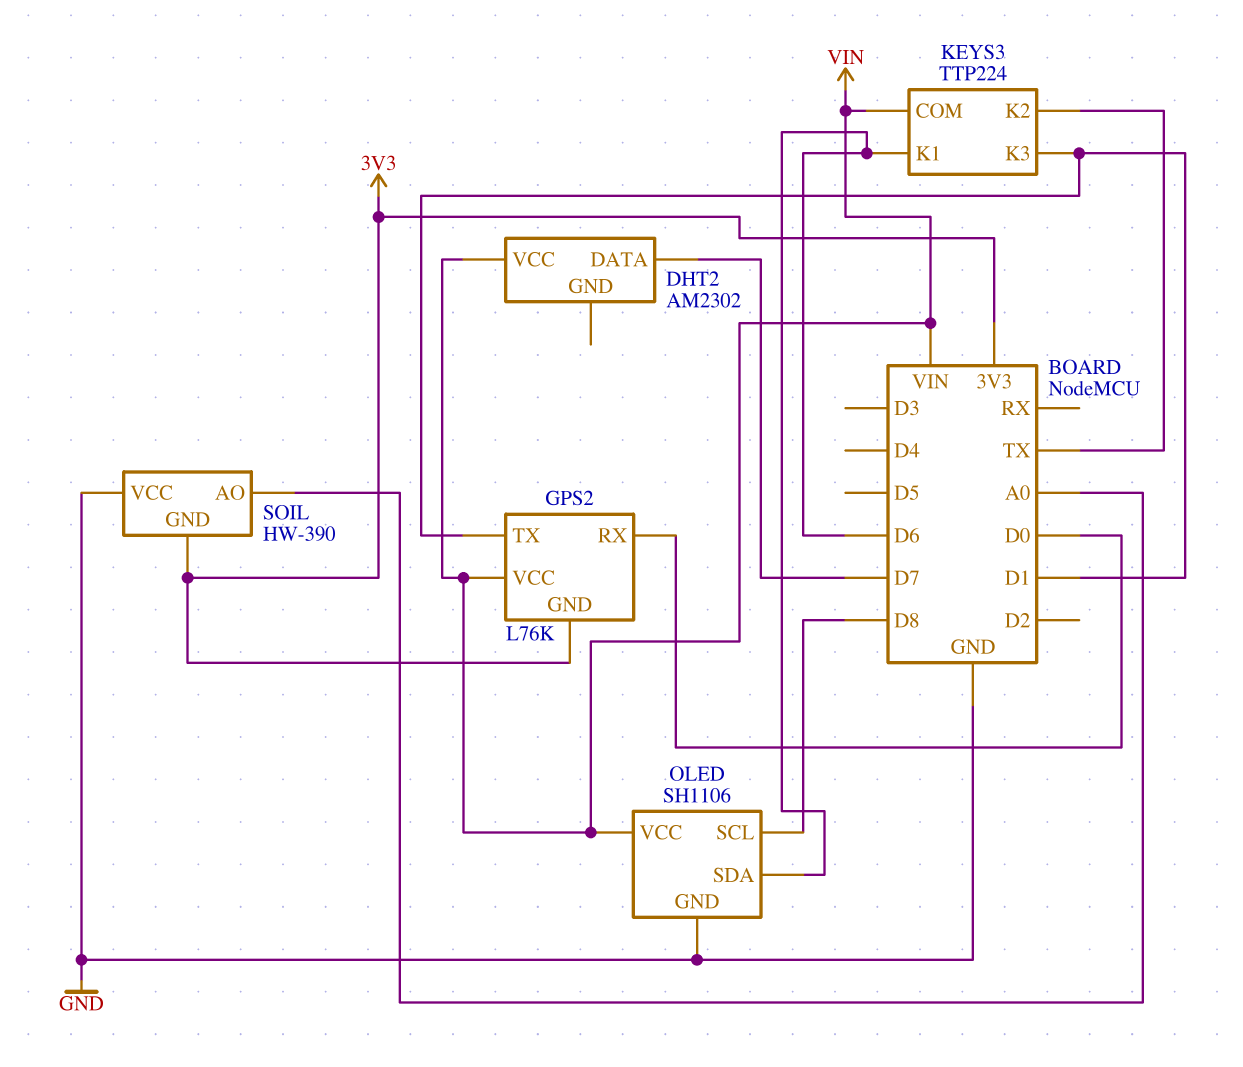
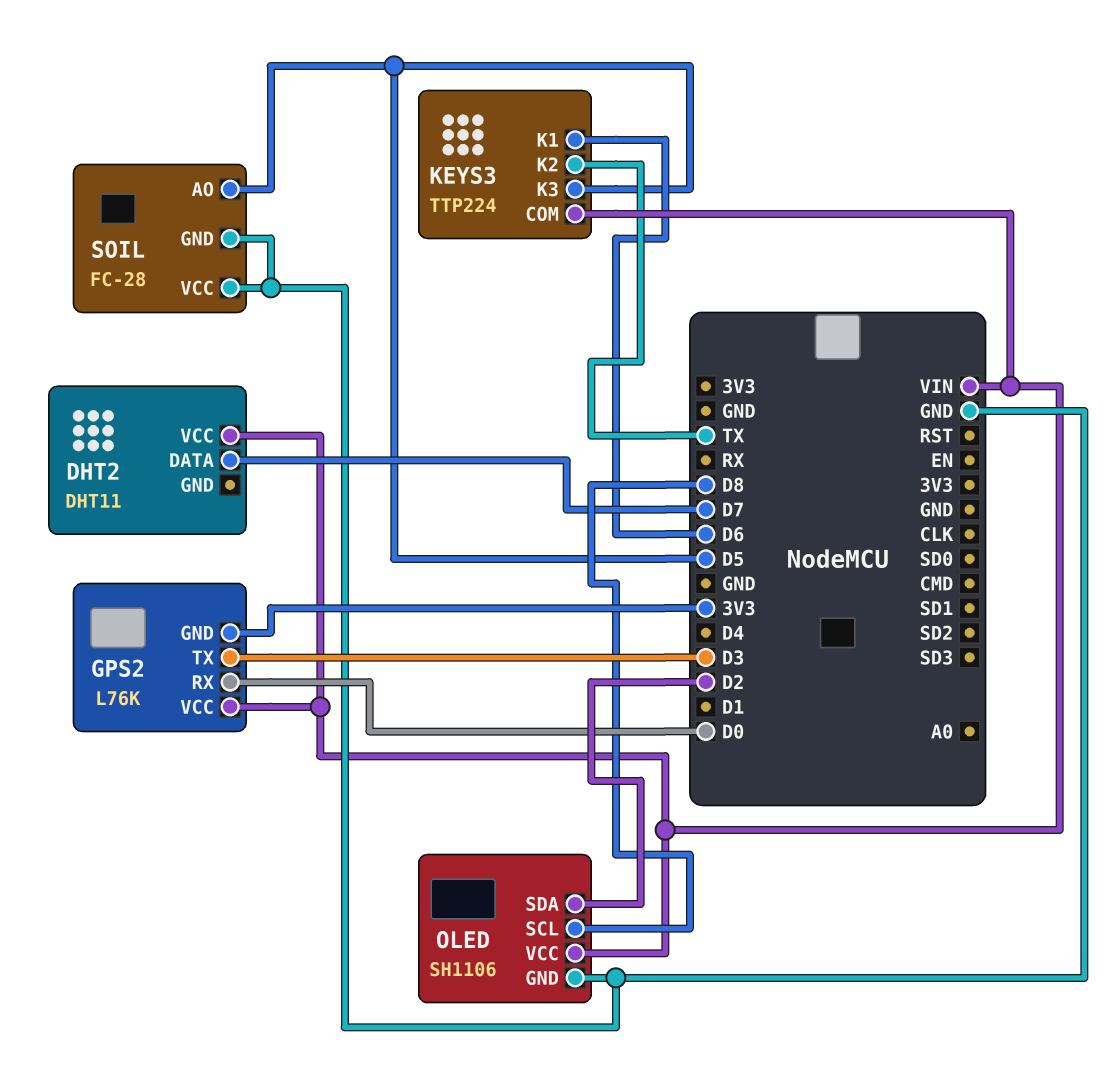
DHT2: AM2302 -> DHT11
GPS2 pin TX: D1 -> D3
KEYS3 pin K3: D1 -> D5
OLED pin SDA: D6 -> D2
SOIL: HW-390 -> FC-28
SOIL pin AO: A0 -> D5
SOIL pin GND: 3V3 -> GND

